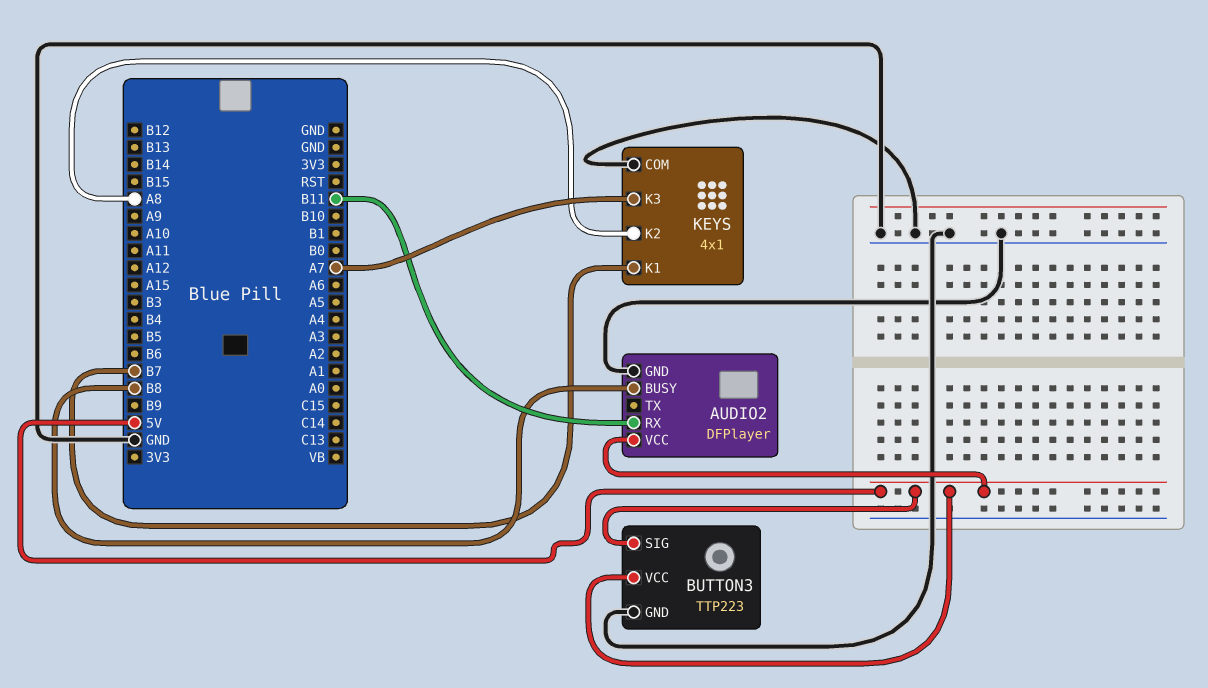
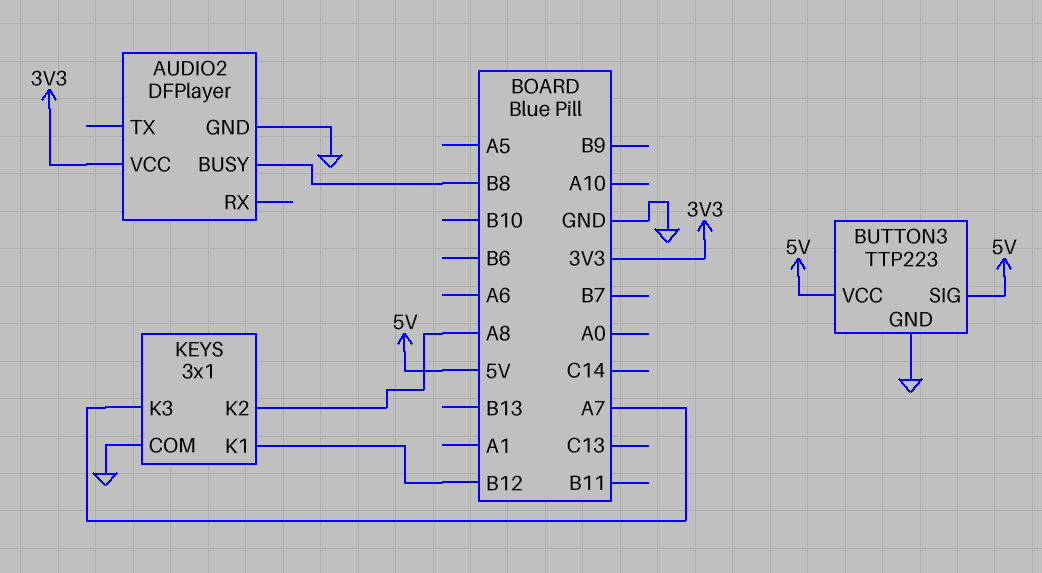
AUDIO2 pin RX: B11 -> none
AUDIO2 pin VCC: 5V -> 3V3
KEYS: 4x1 -> 3x1
KEYS pin K1: B7 -> B12

